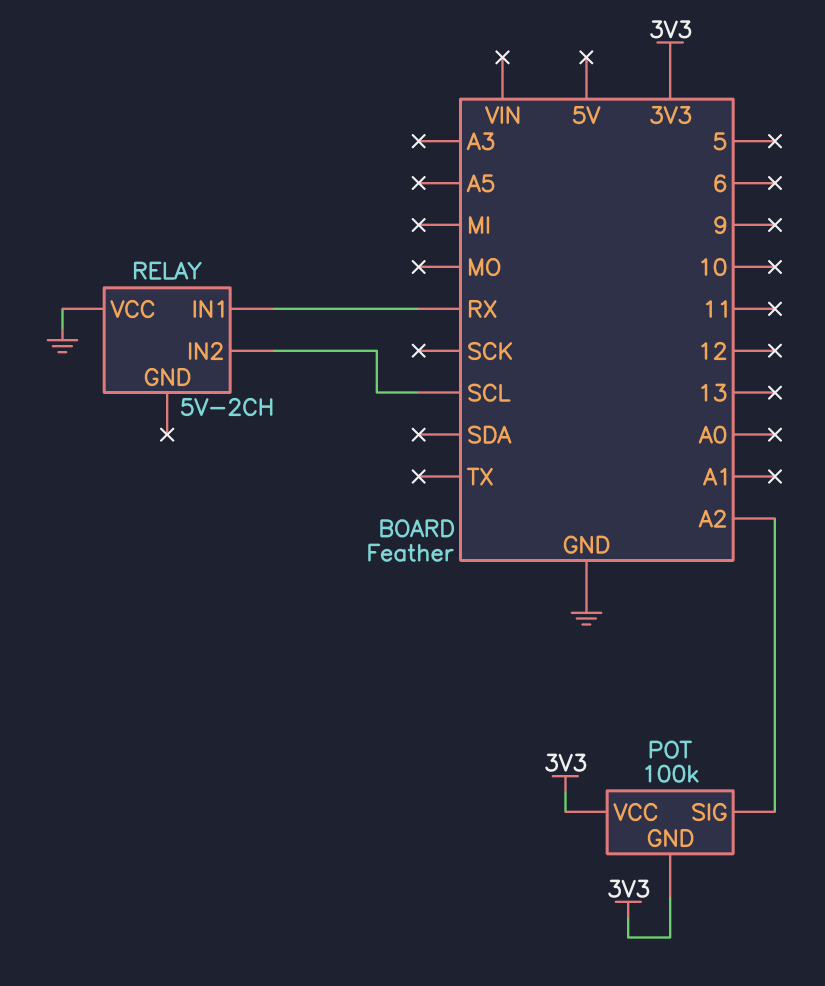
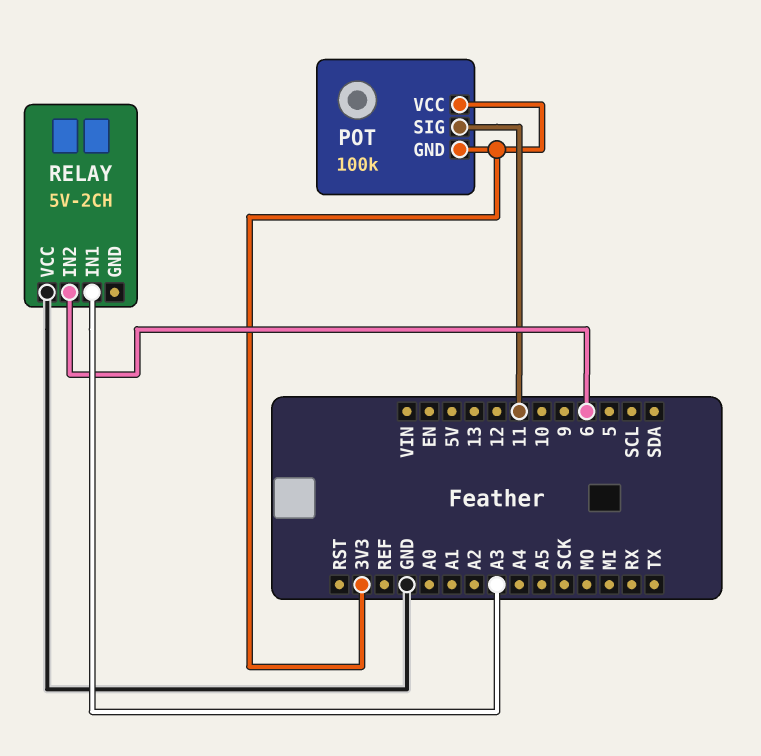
POT pin SIG: A2 -> 11
RELAY pin IN1: RX -> A3
RELAY pin IN2: SCL -> 6

